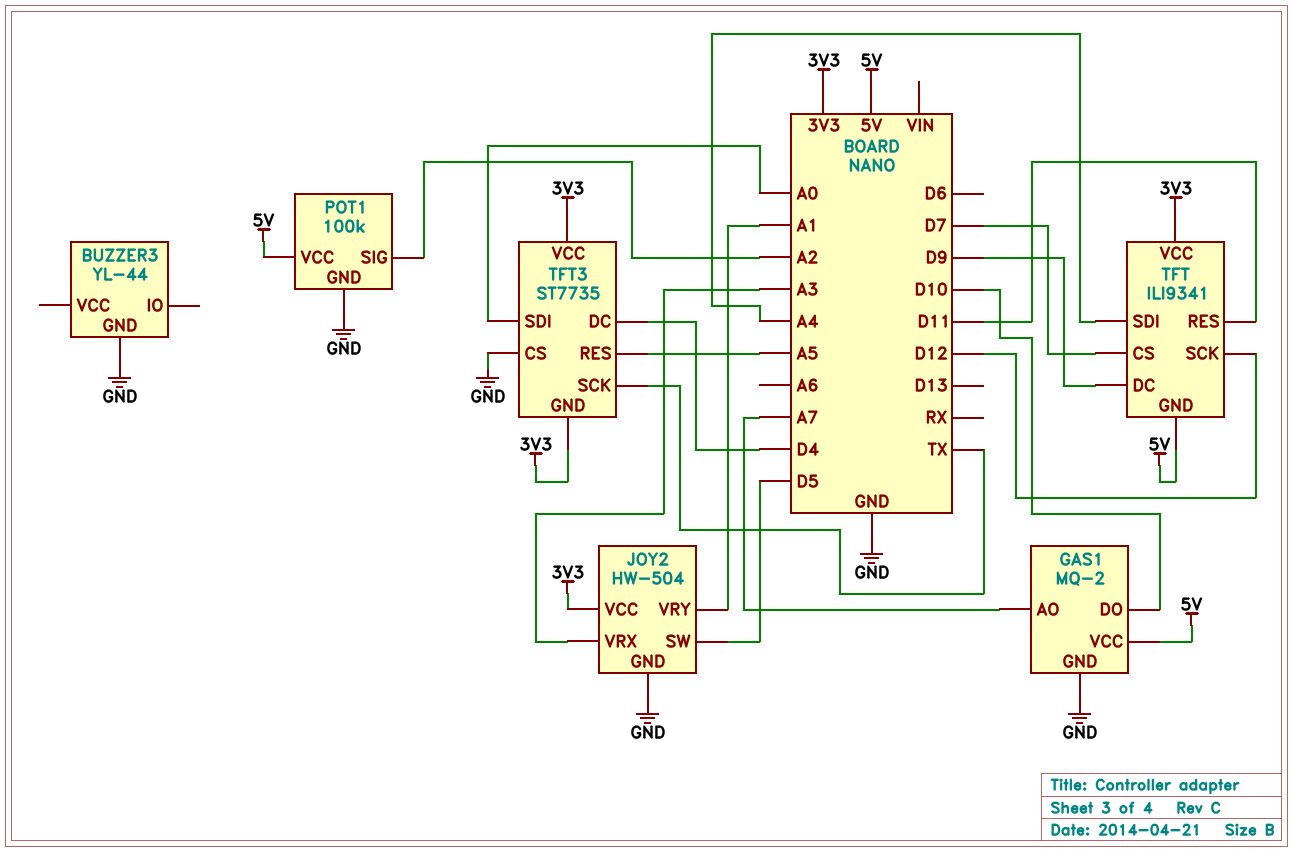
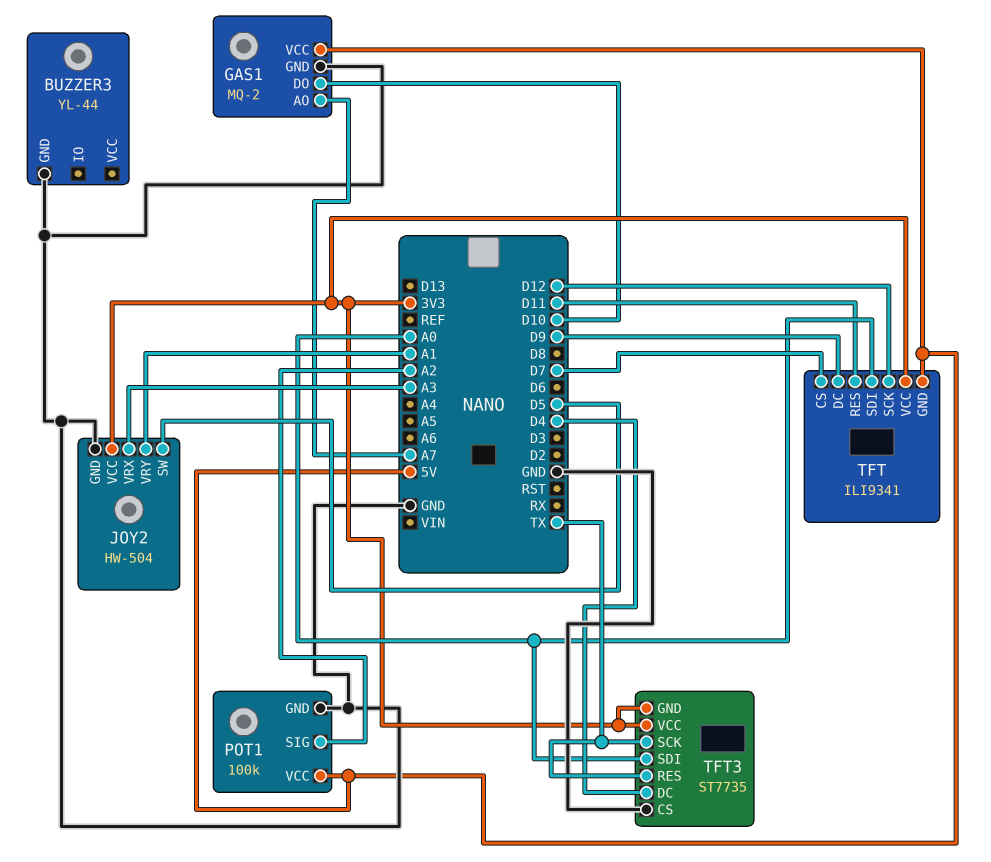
TFT pin SDI: A4 -> A0
TFT3 pin RES: A5 -> TX

